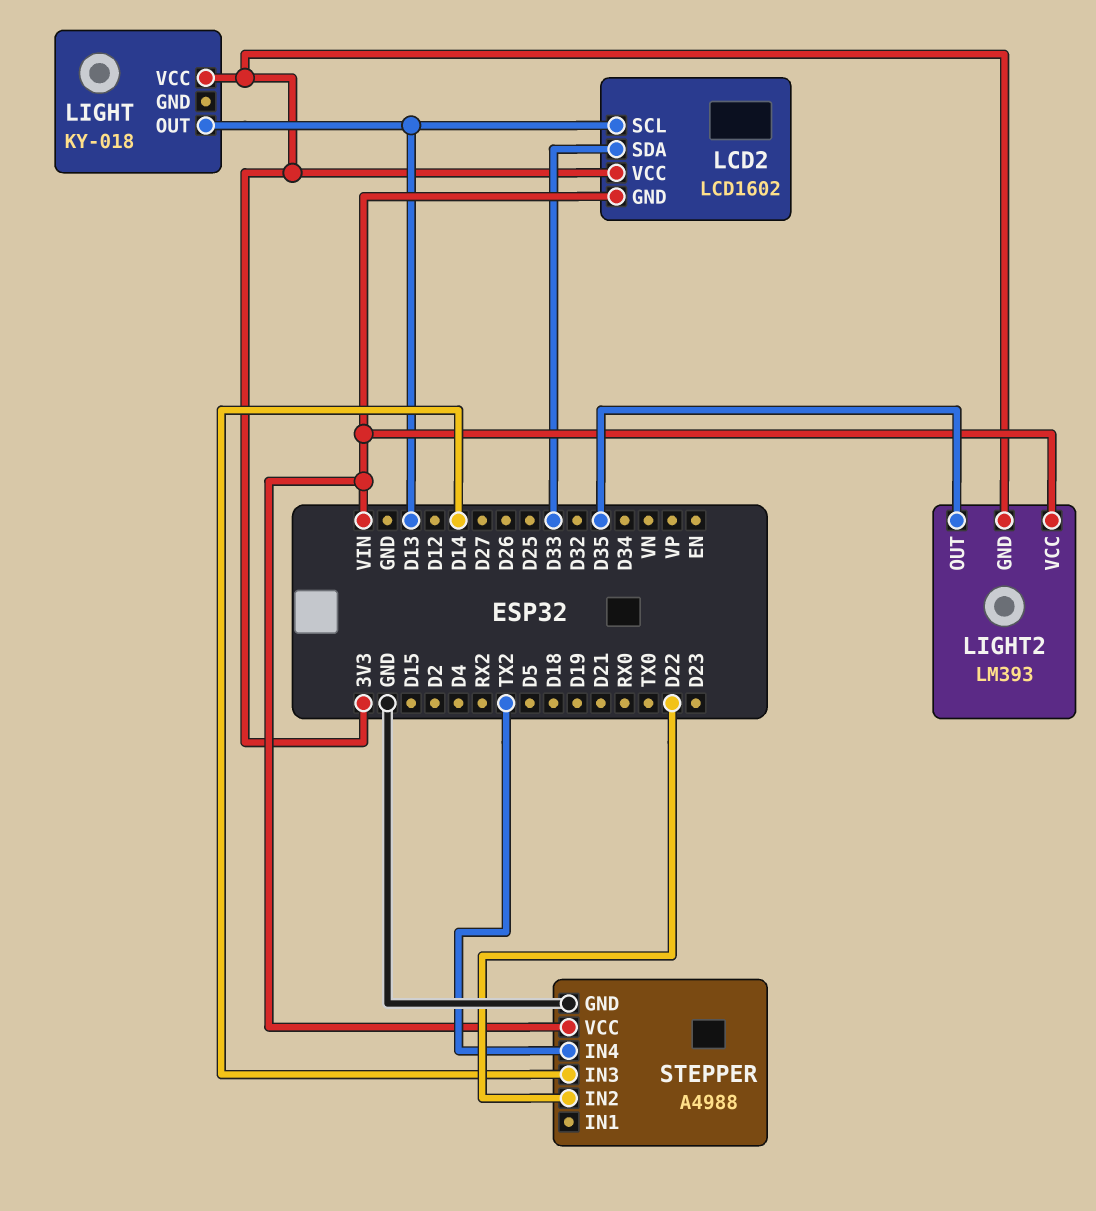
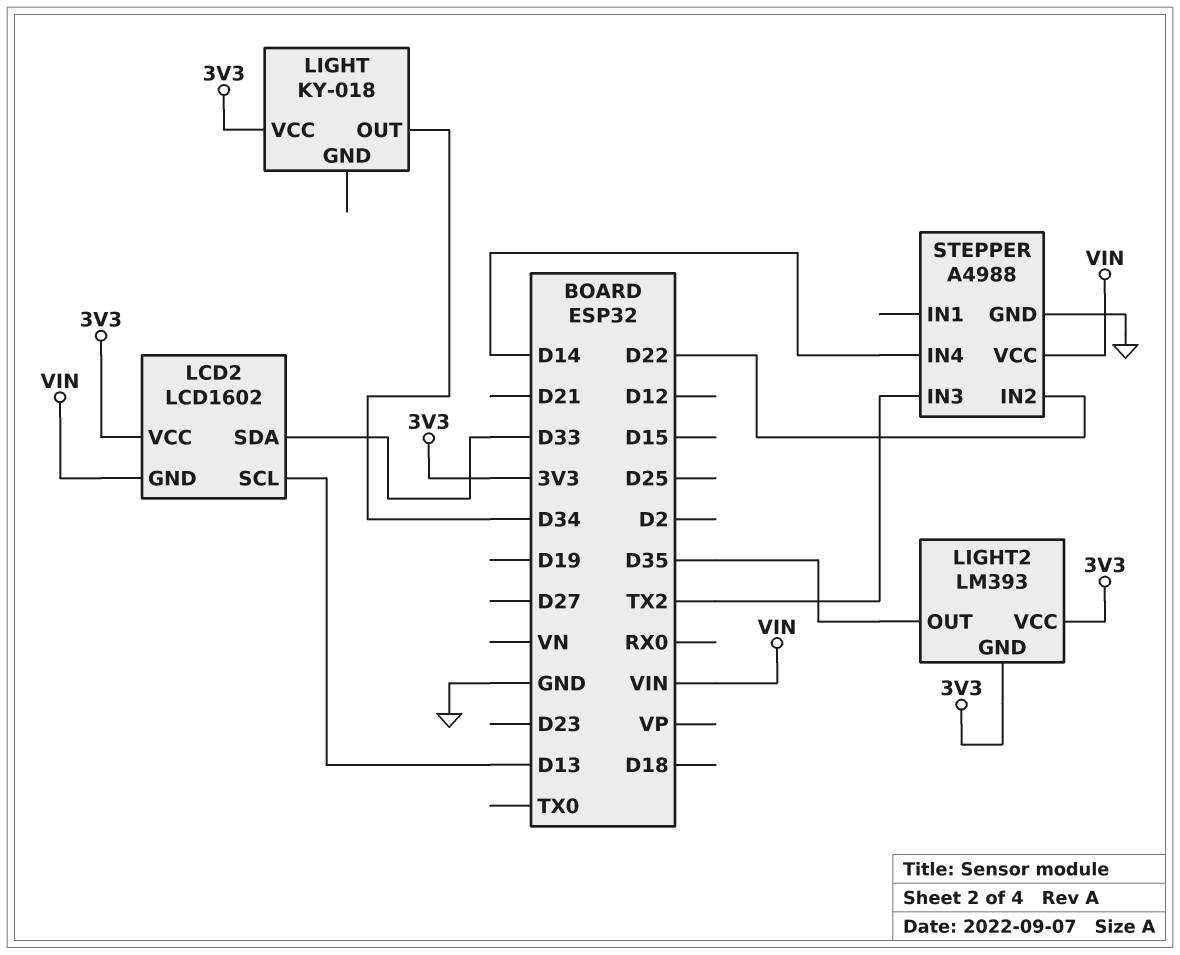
LIGHT pin OUT: D13 -> D34
LIGHT2 pin VCC: VIN -> 3V3
STEPPER pin IN3: D14 -> TX2
STEPPER pin IN4: TX2 -> D14

